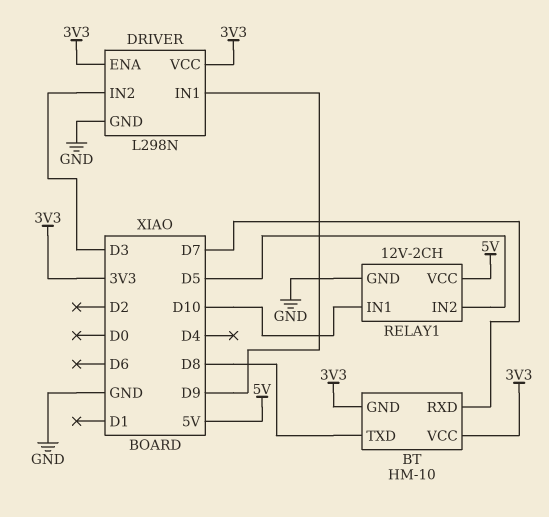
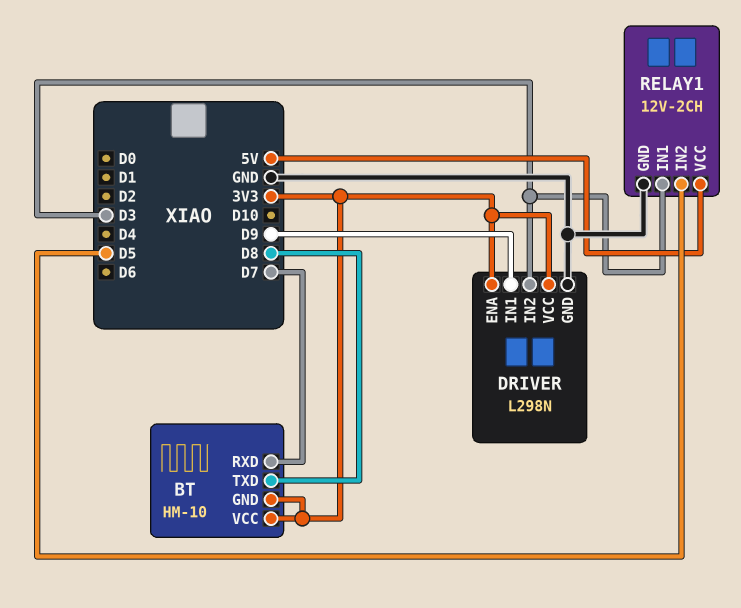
RELAY1 pin IN1: D10 -> D3

